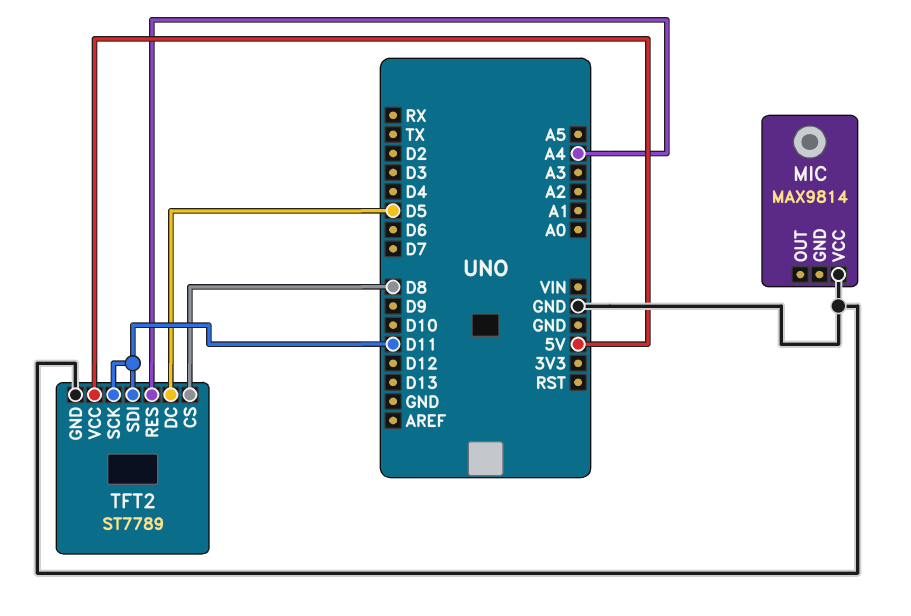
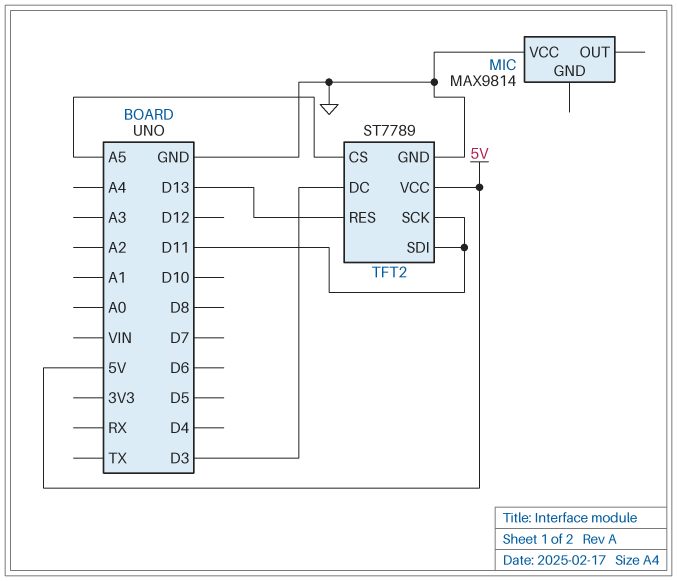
TFT2 pin CS: D8 -> A5
TFT2 pin DC: D5 -> D3
TFT2 pin RES: A4 -> D13

